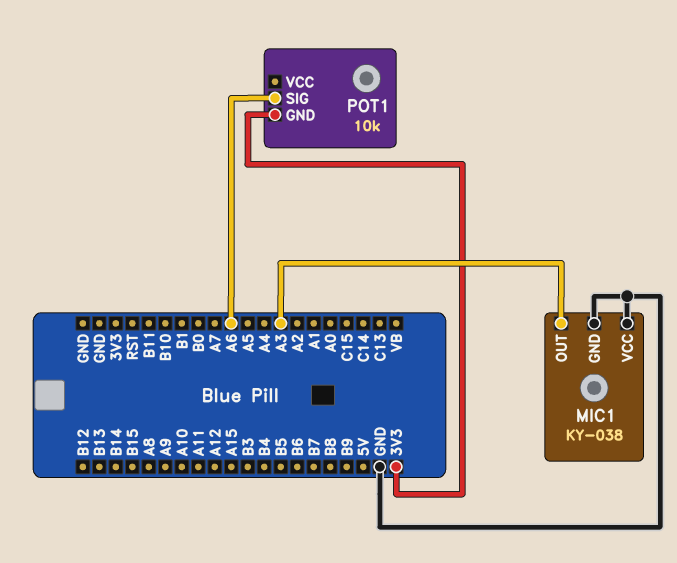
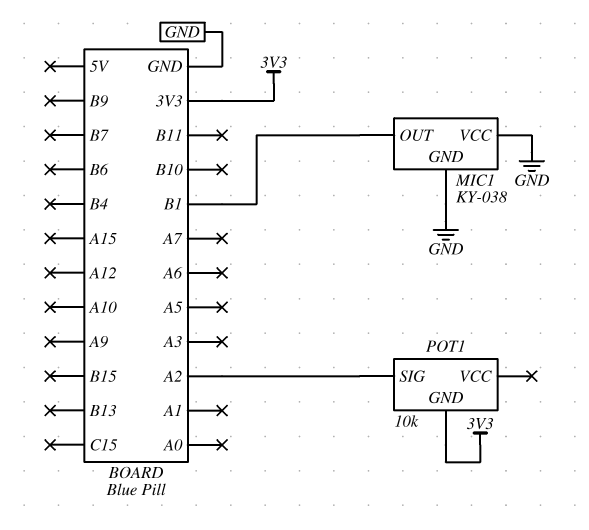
MIC1 pin OUT: A3 -> B1
POT1 pin SIG: A6 -> A2

